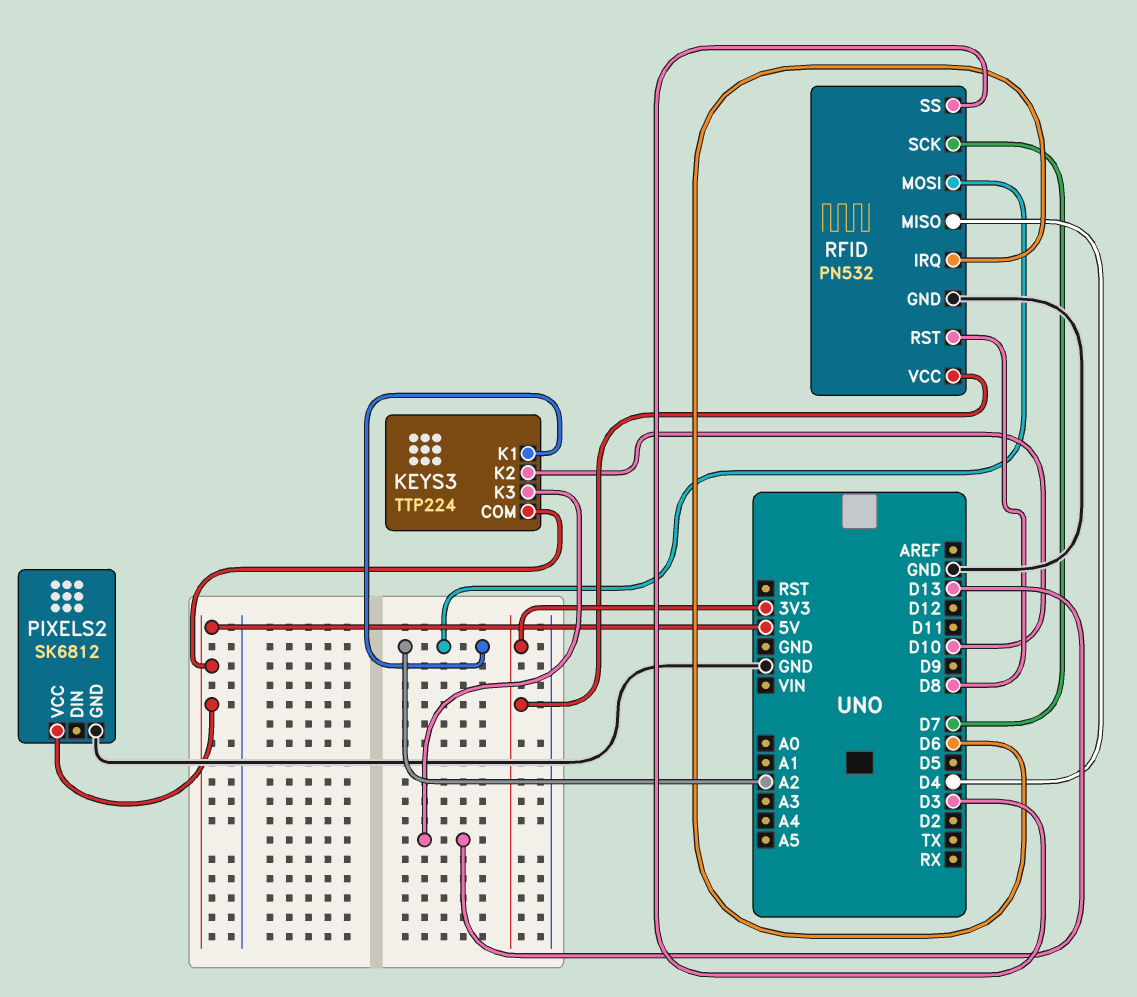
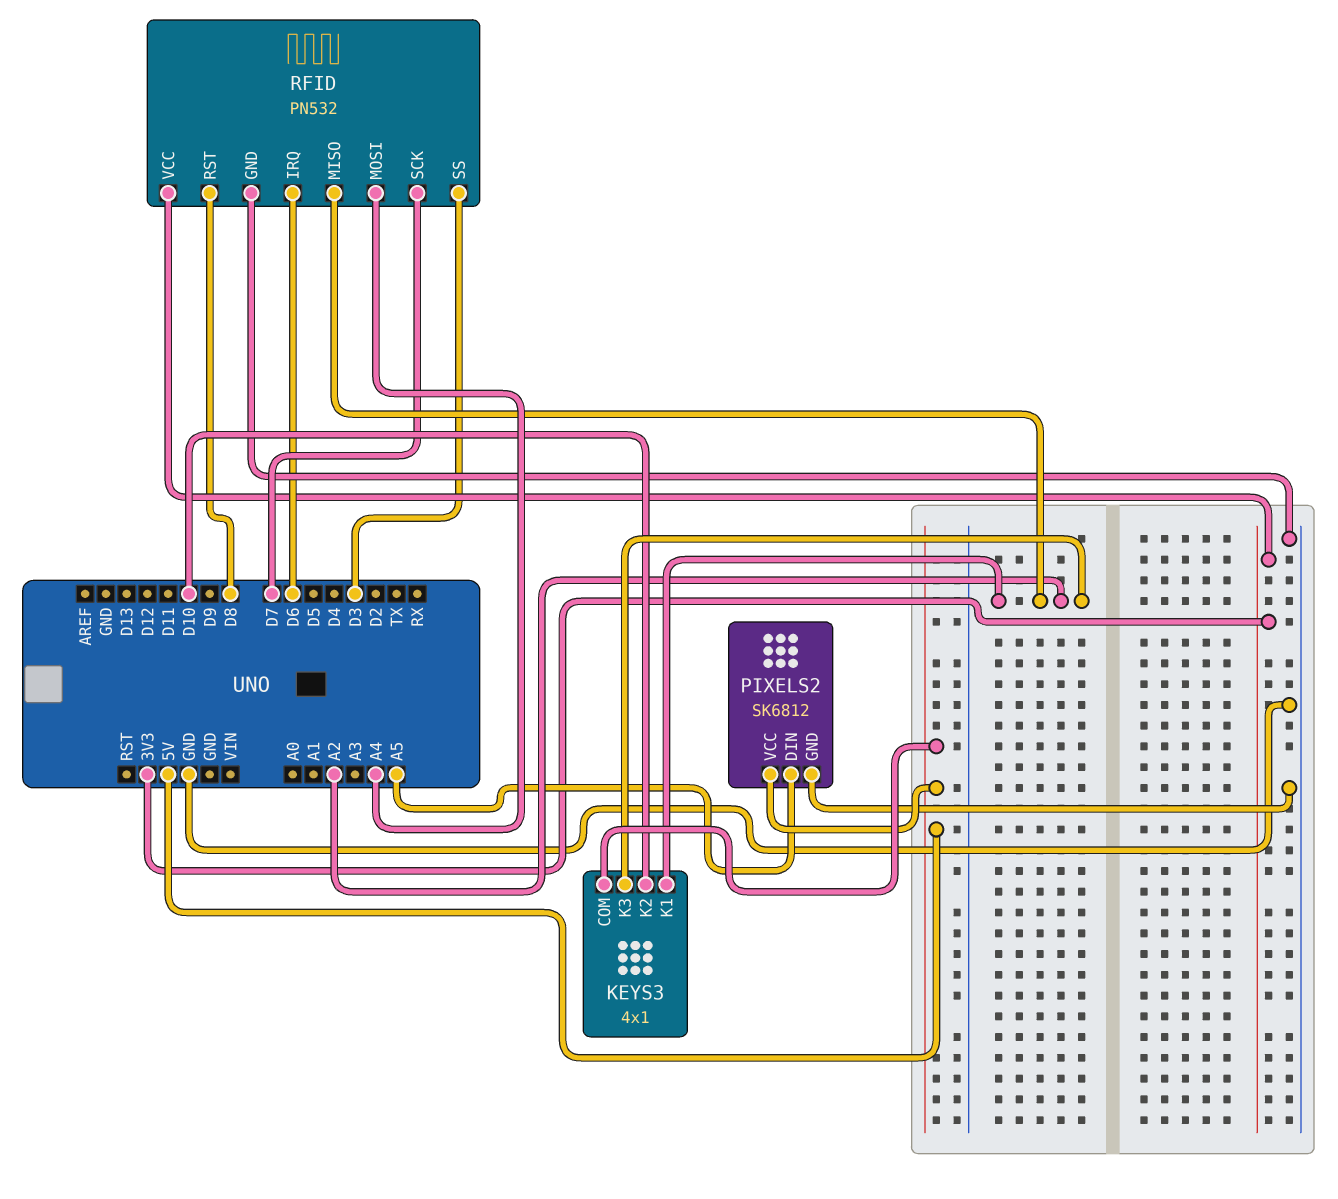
KEYS3: TTP224 -> 4x1
KEYS3 pin K3: D13 -> A2
PIXELS2 pin DIN: none -> A5
RFID pin MISO: D4 -> A2
RFID pin MOSI: A2 -> A4

